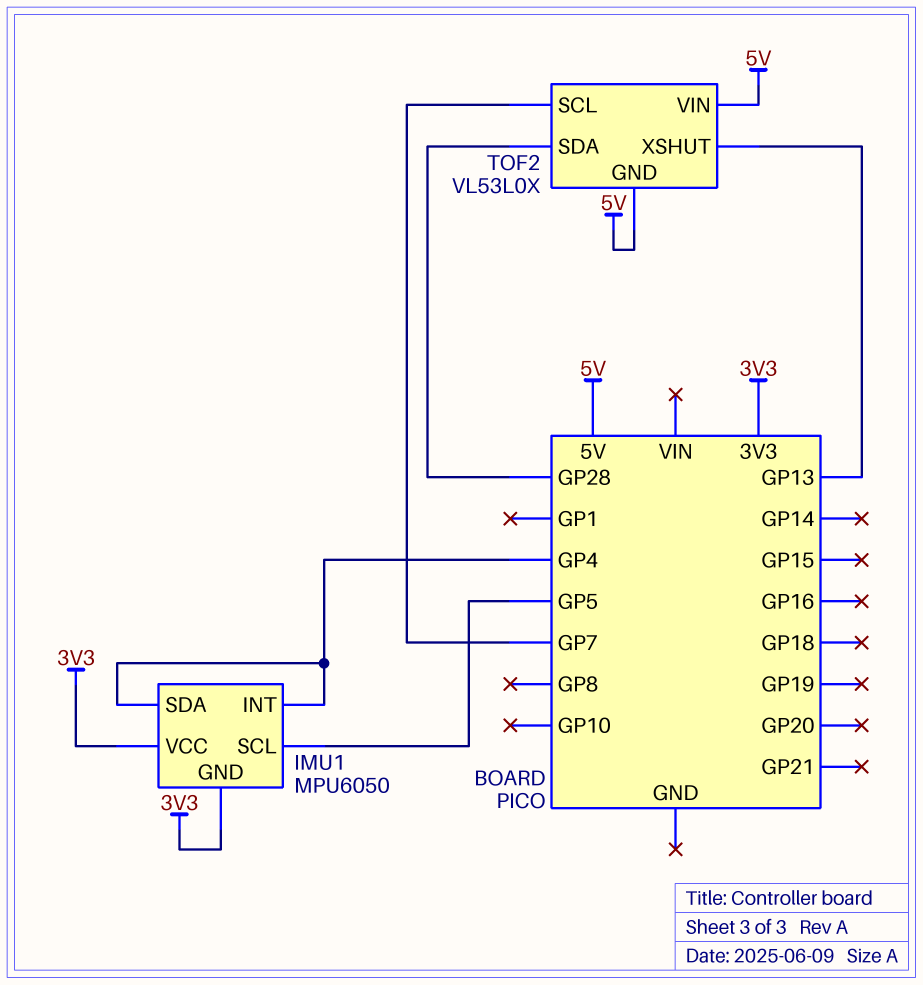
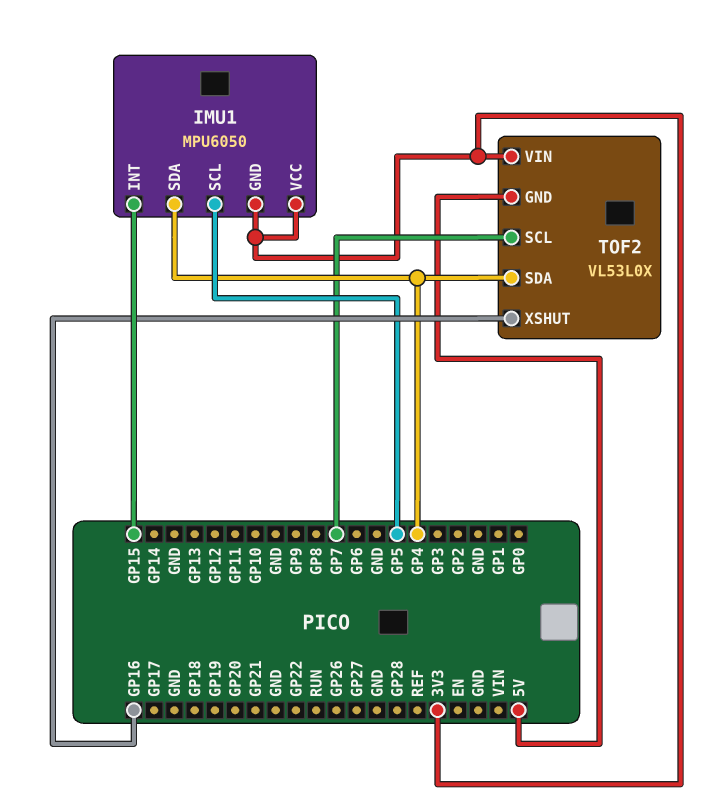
IMU1 pin INT: GP4 -> GP15
TOF2 pin SDA: GP28 -> GP4
TOF2 pin VIN: 5V -> 3V3
TOF2 pin XSHUT: GP13 -> GP16

